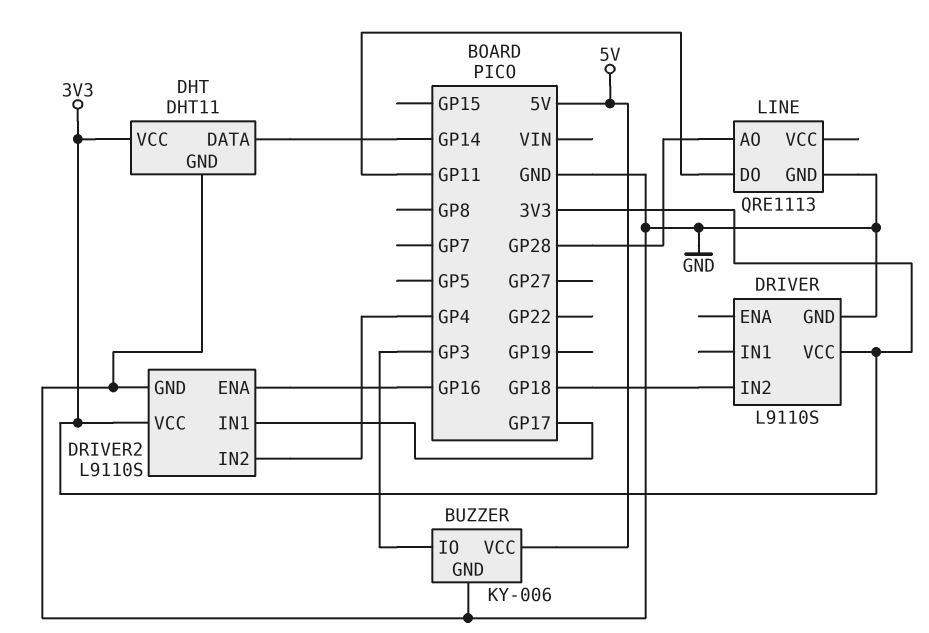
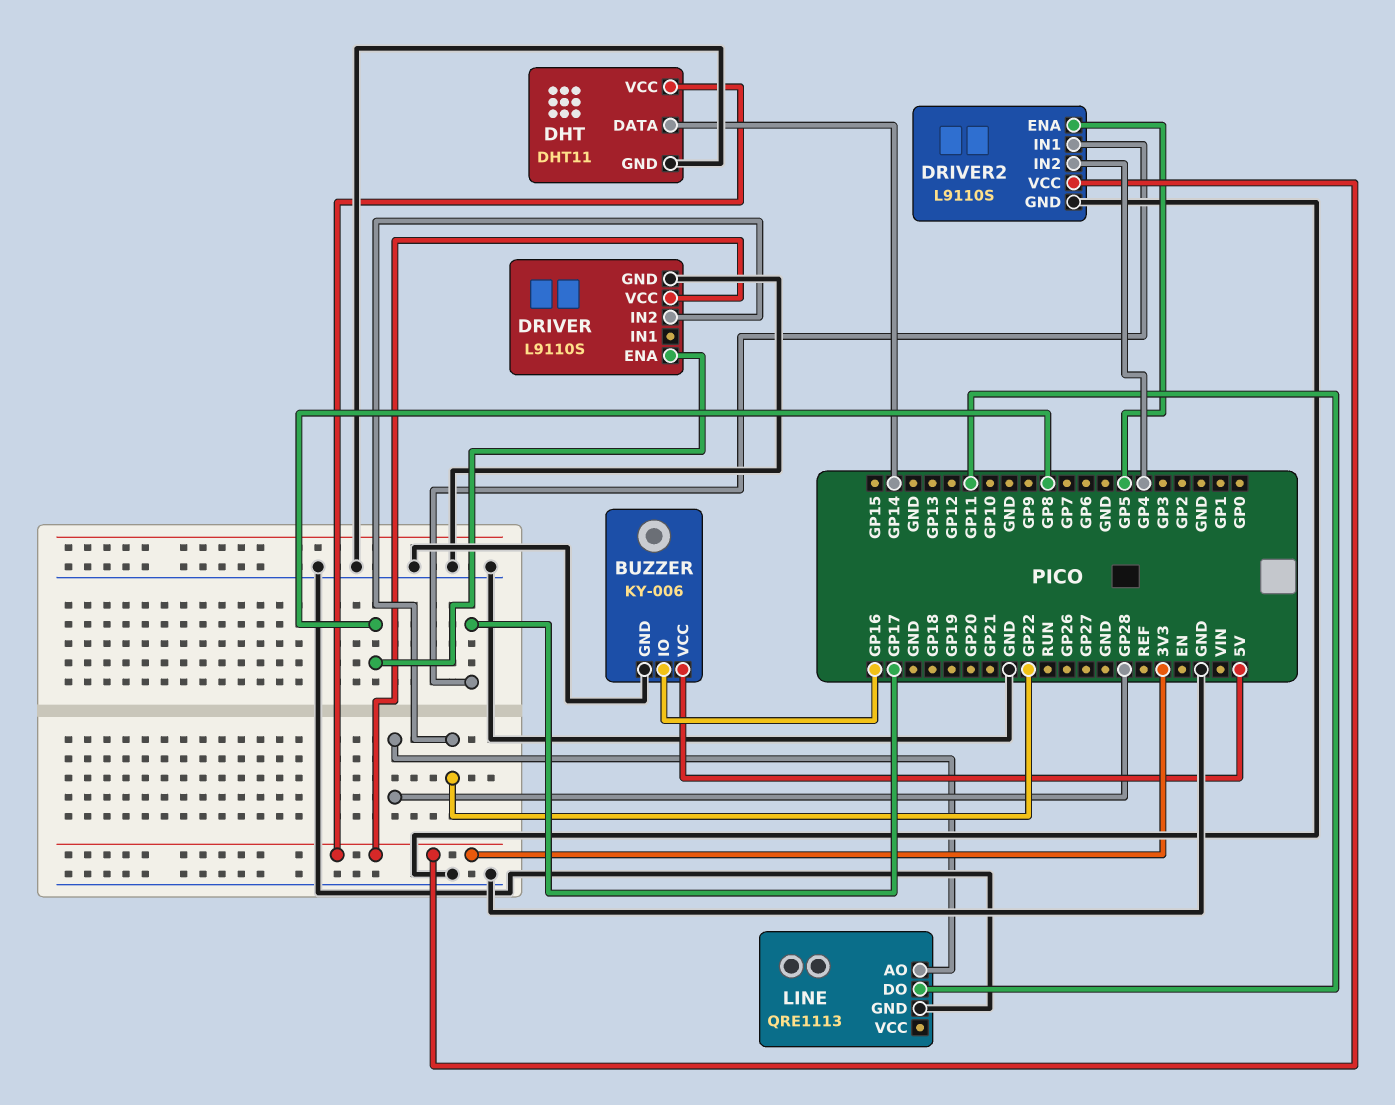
BUZZER pin IO: GP3 -> GP16
DRIVER pin ENA: none -> GP8
DRIVER pin IN2: GP18 -> GP22
DRIVER2 pin ENA: GP16 -> GP5

